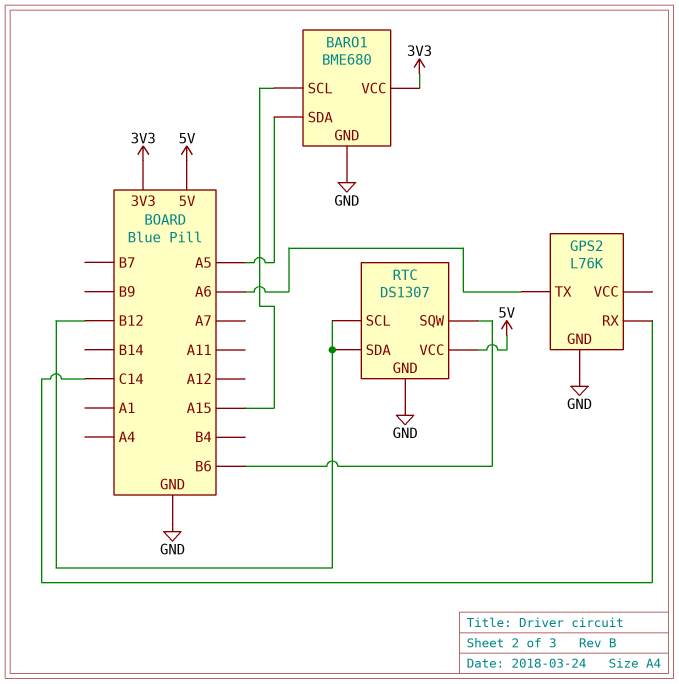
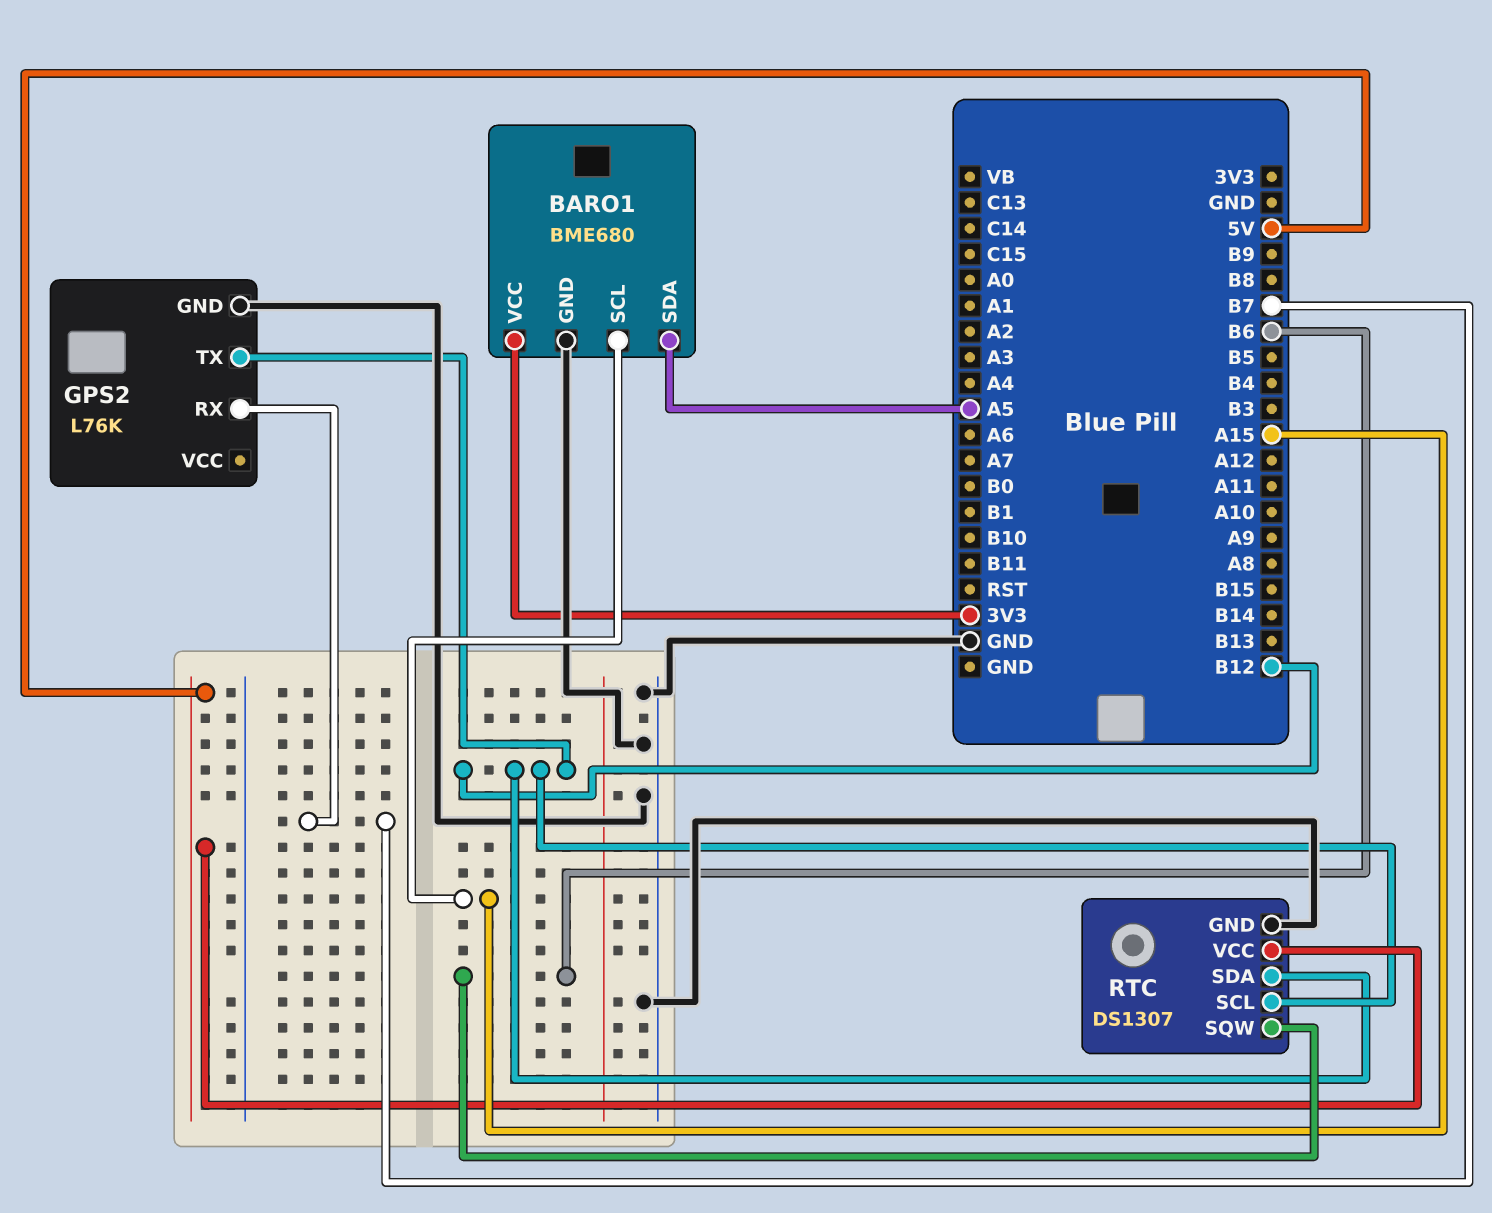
GPS2 pin RX: C14 -> B7
GPS2 pin TX: A6 -> B12

